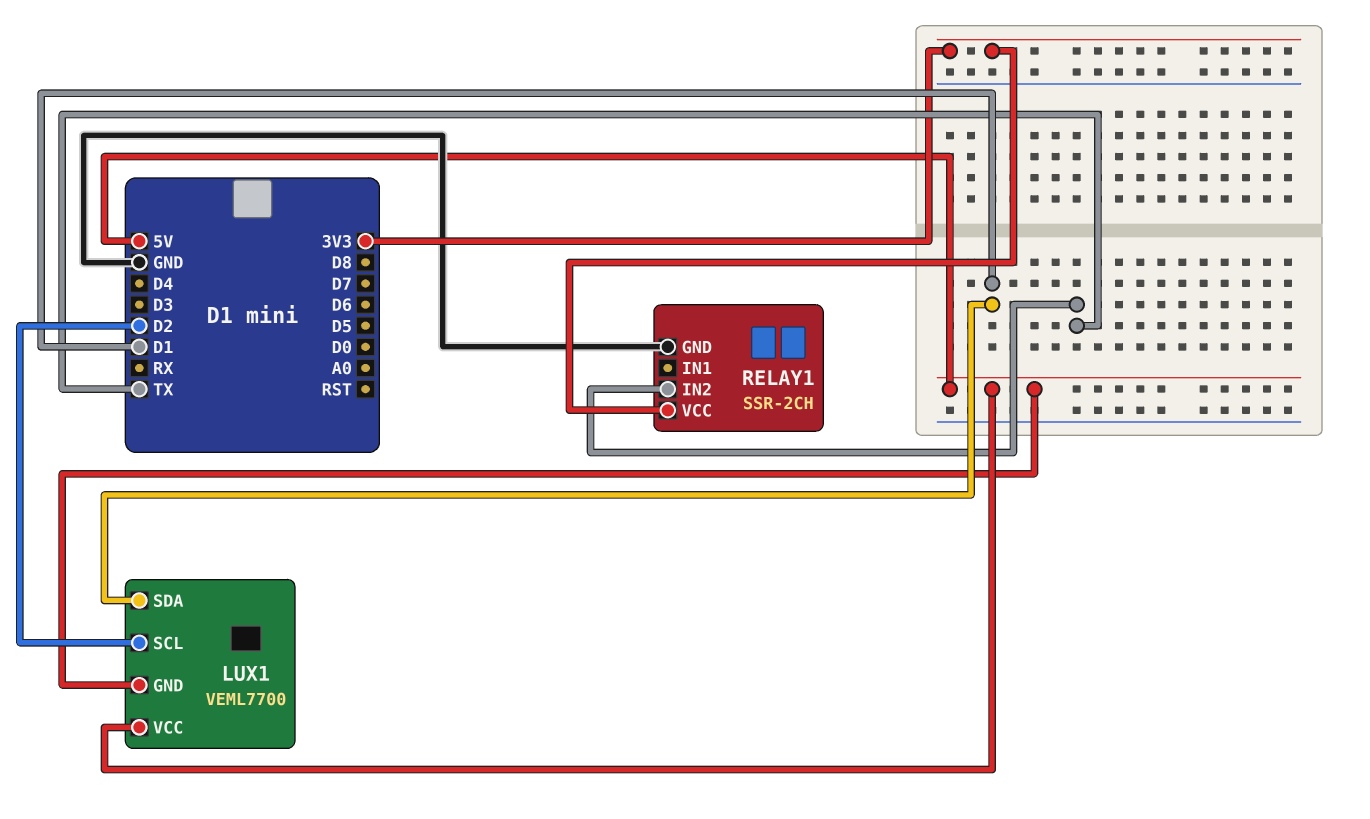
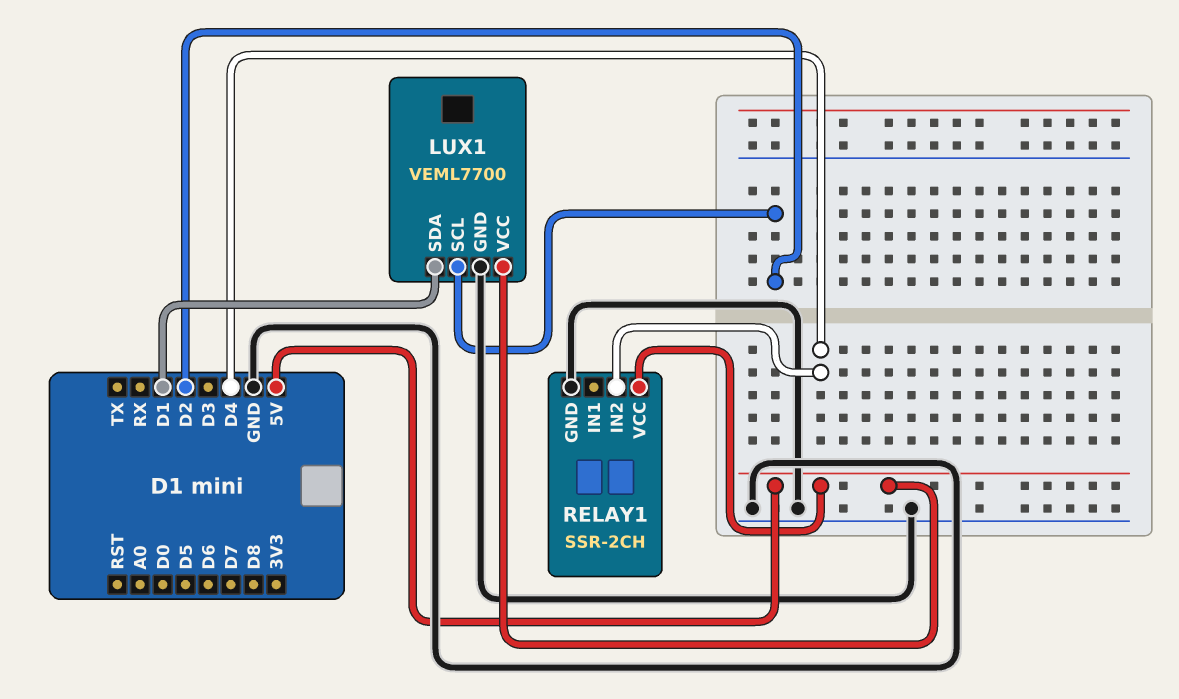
LUX1 pin GND: 5V -> GND
RELAY1 pin IN2: TX -> D4
RELAY1 pin VCC: 3V3 -> 5V

